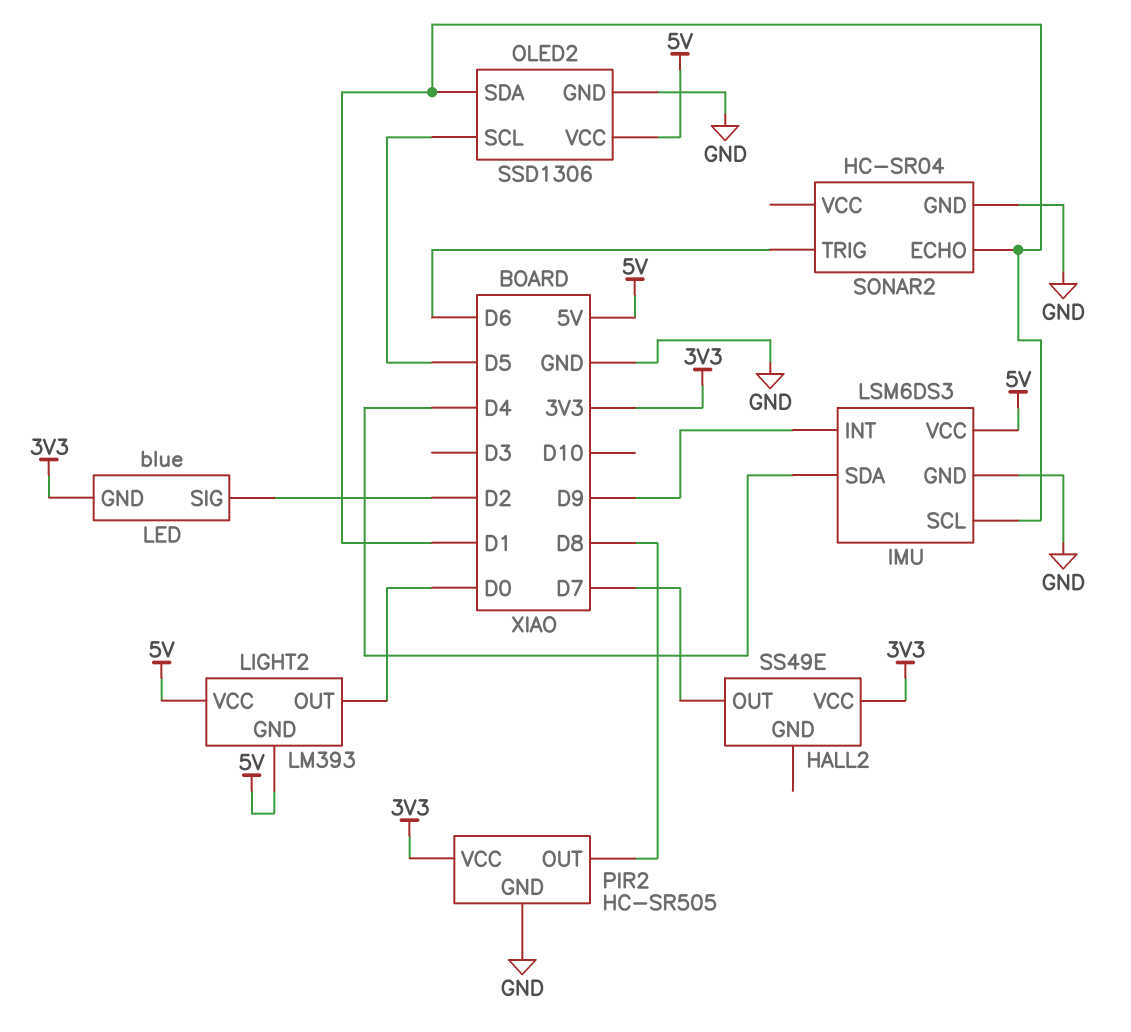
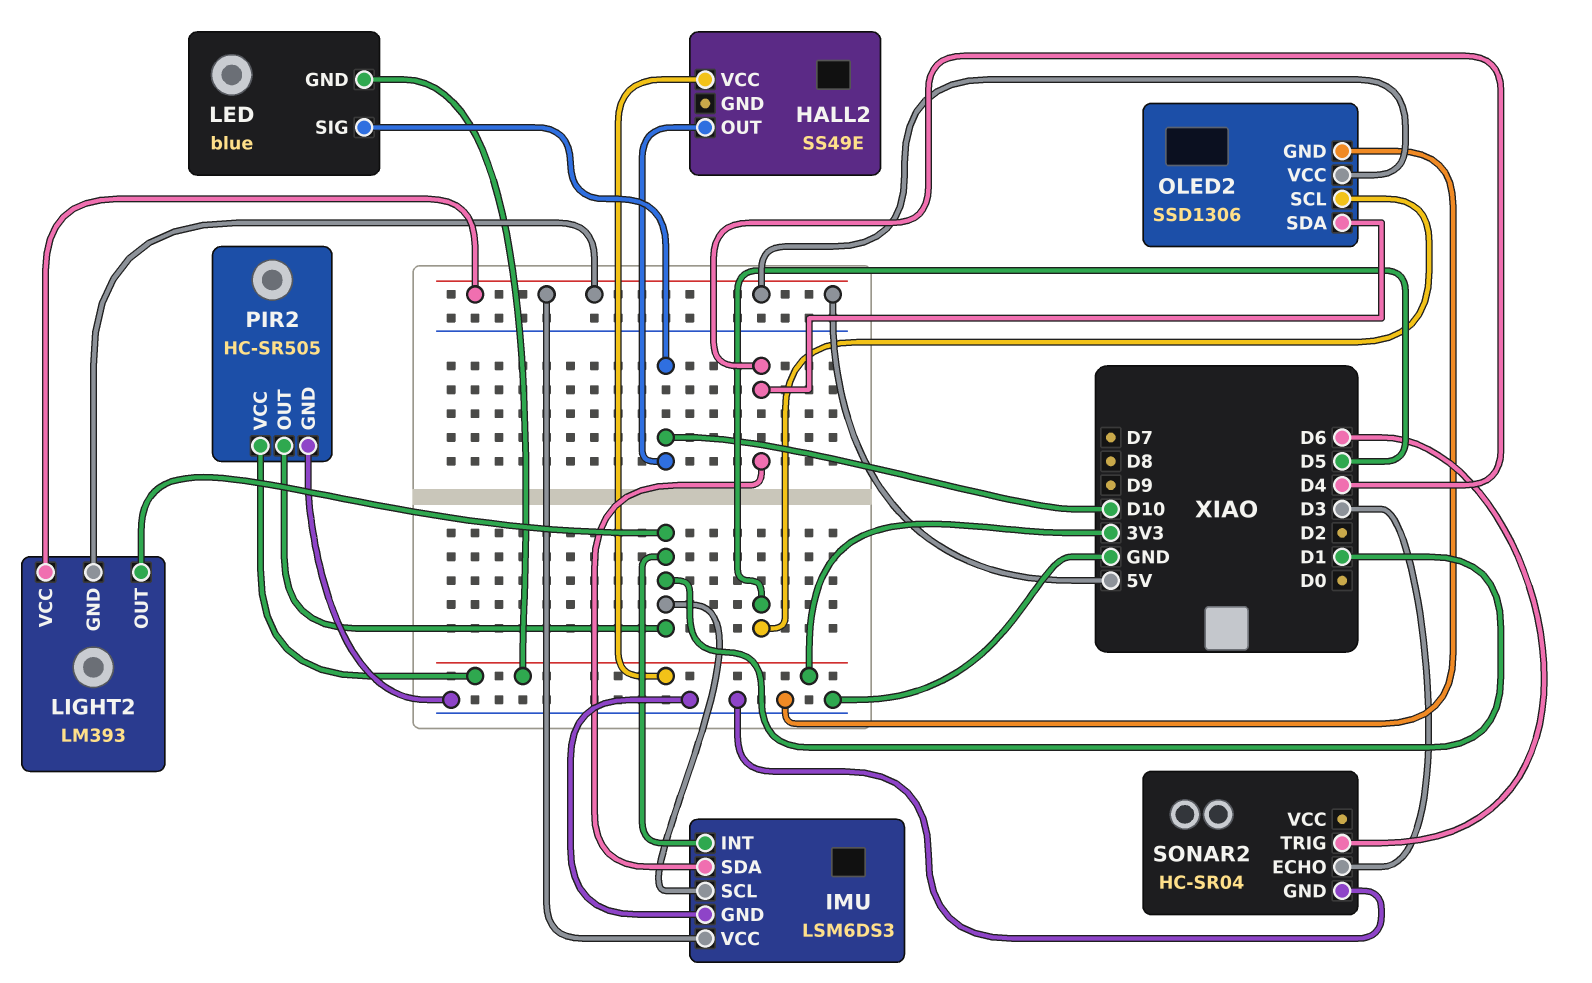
HALL2 pin OUT: D7 -> D10
IMU pin INT: D9 -> D1
LED pin SIG: D2 -> D10
LIGHT2 pin OUT: D0 -> D1
OLED2 pin SDA: D1 -> D4
PIR2 pin OUT: D8 -> D1
SONAR2 pin ECHO: D1 -> D3

